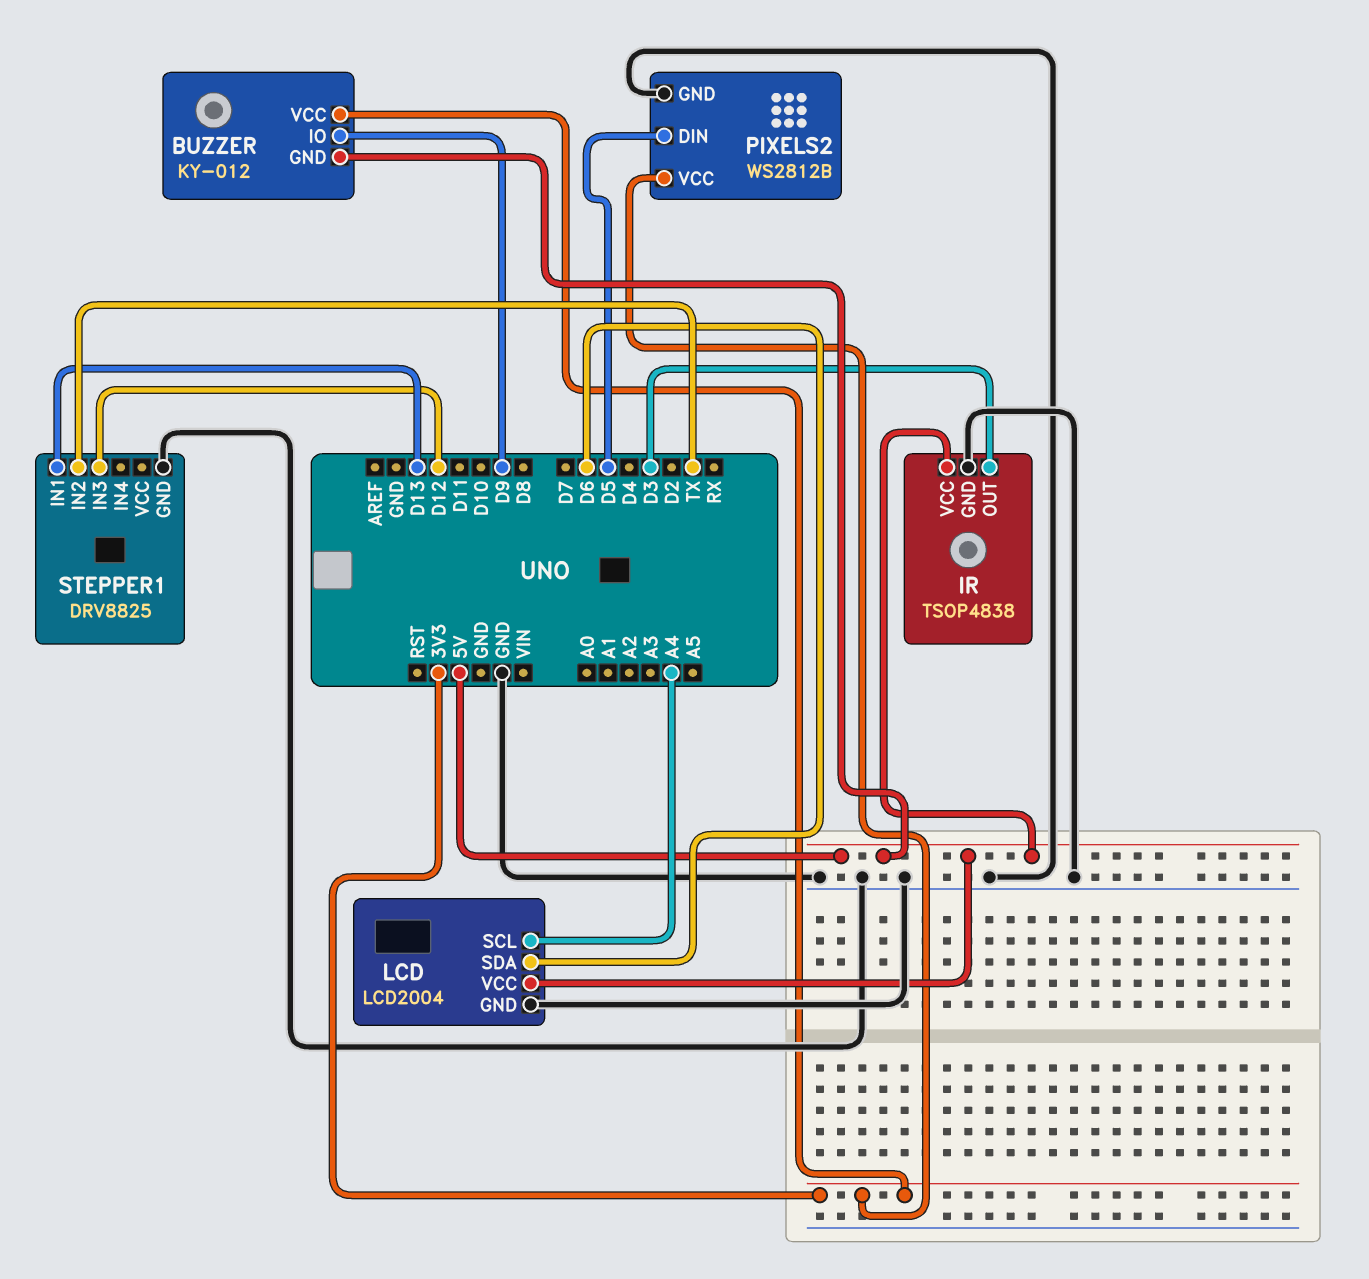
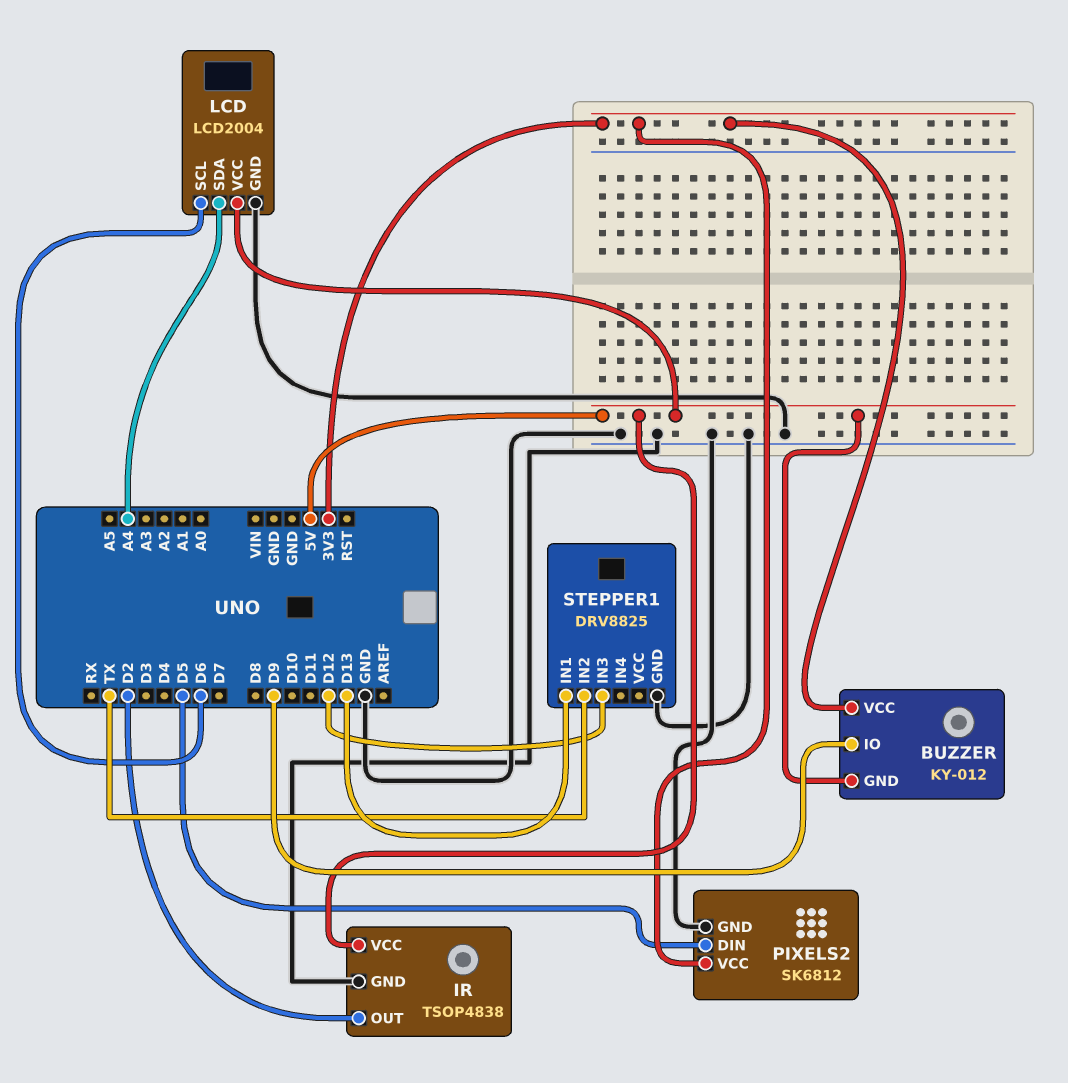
IR pin OUT: D3 -> D2
LCD pin SCL: A4 -> D6
LCD pin SDA: D6 -> A4
PIXELS2: WS2812B -> SK6812

